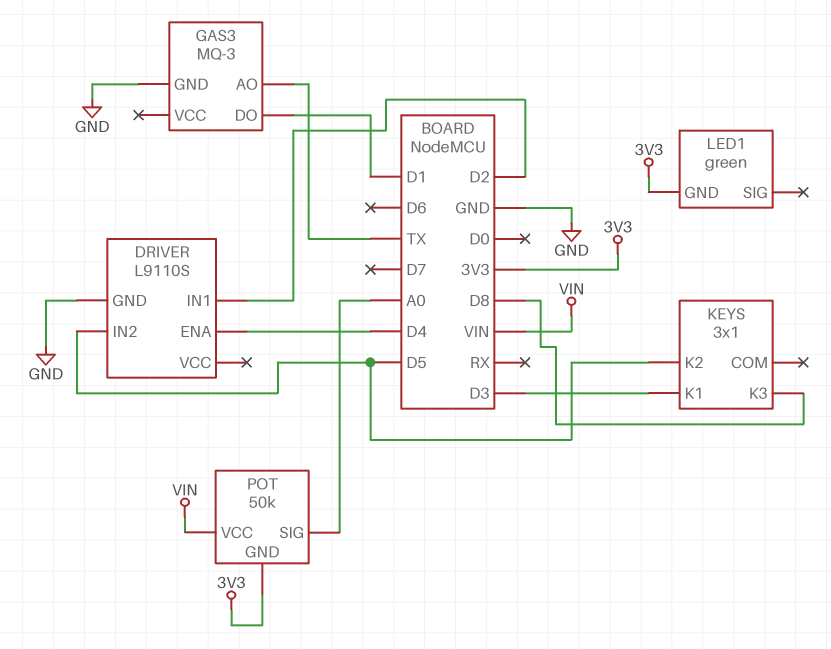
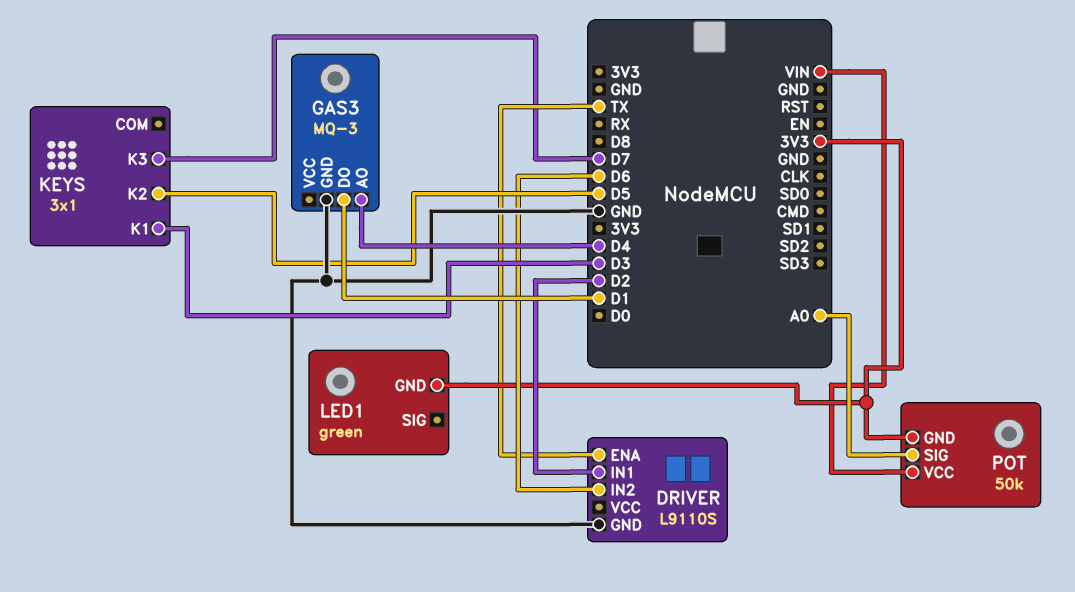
DRIVER pin ENA: D4 -> TX
DRIVER pin IN2: D5 -> D6
GAS3 pin AO: TX -> D4
KEYS pin K3: D8 -> D7

